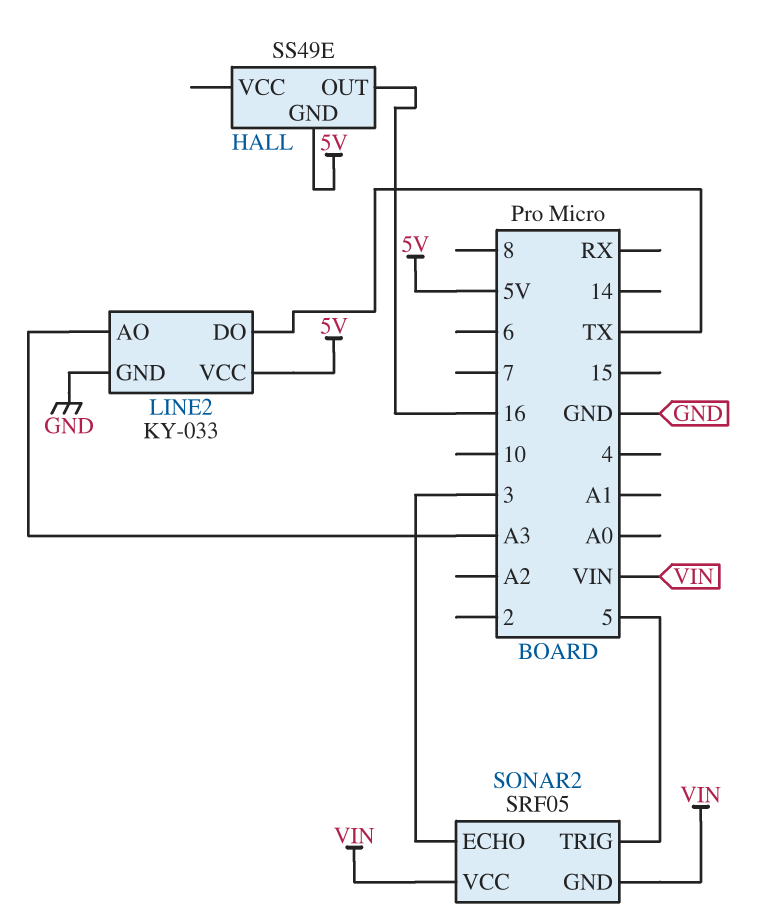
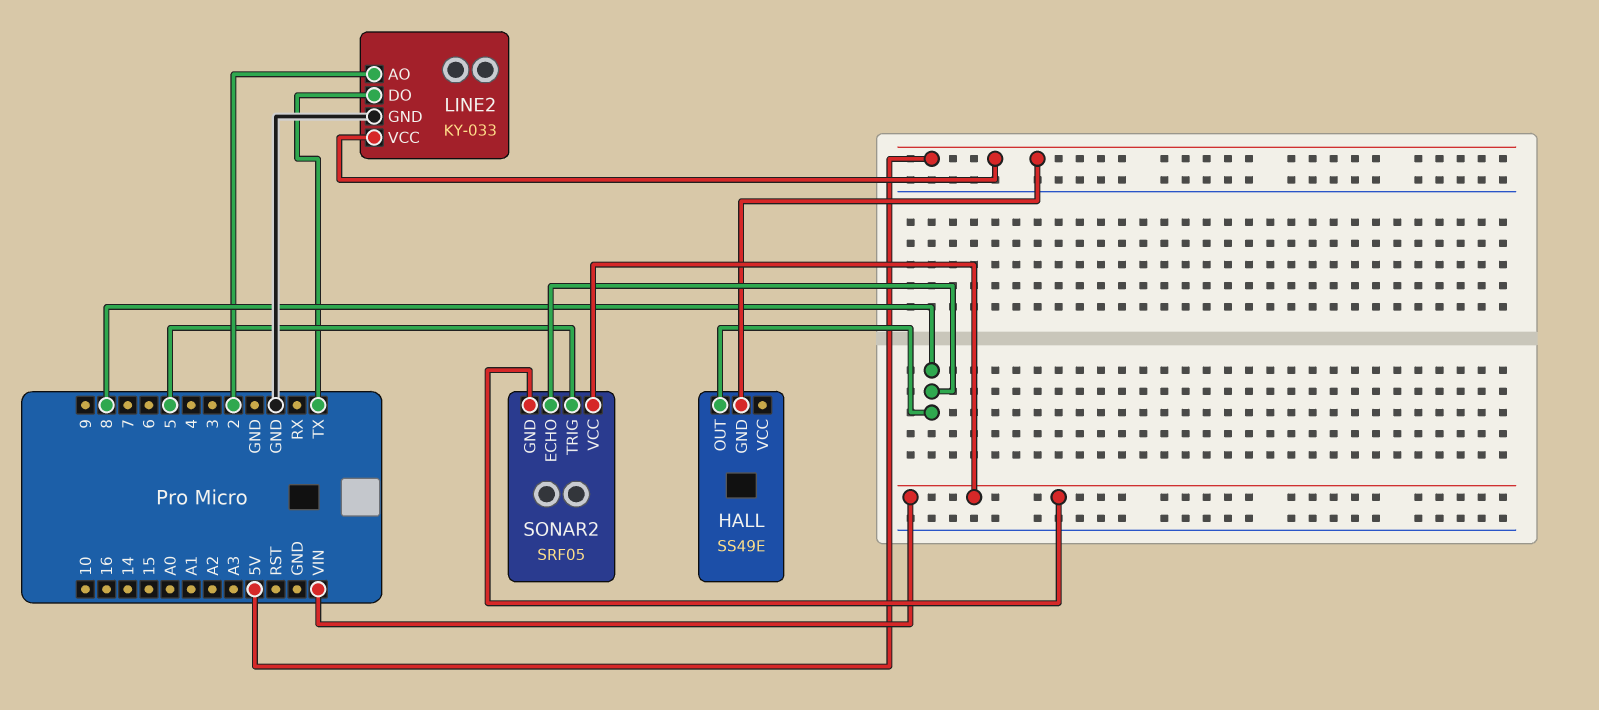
HALL pin OUT: 16 -> 8
LINE2 pin AO: A3 -> 2
SONAR2 pin ECHO: 3 -> 8

